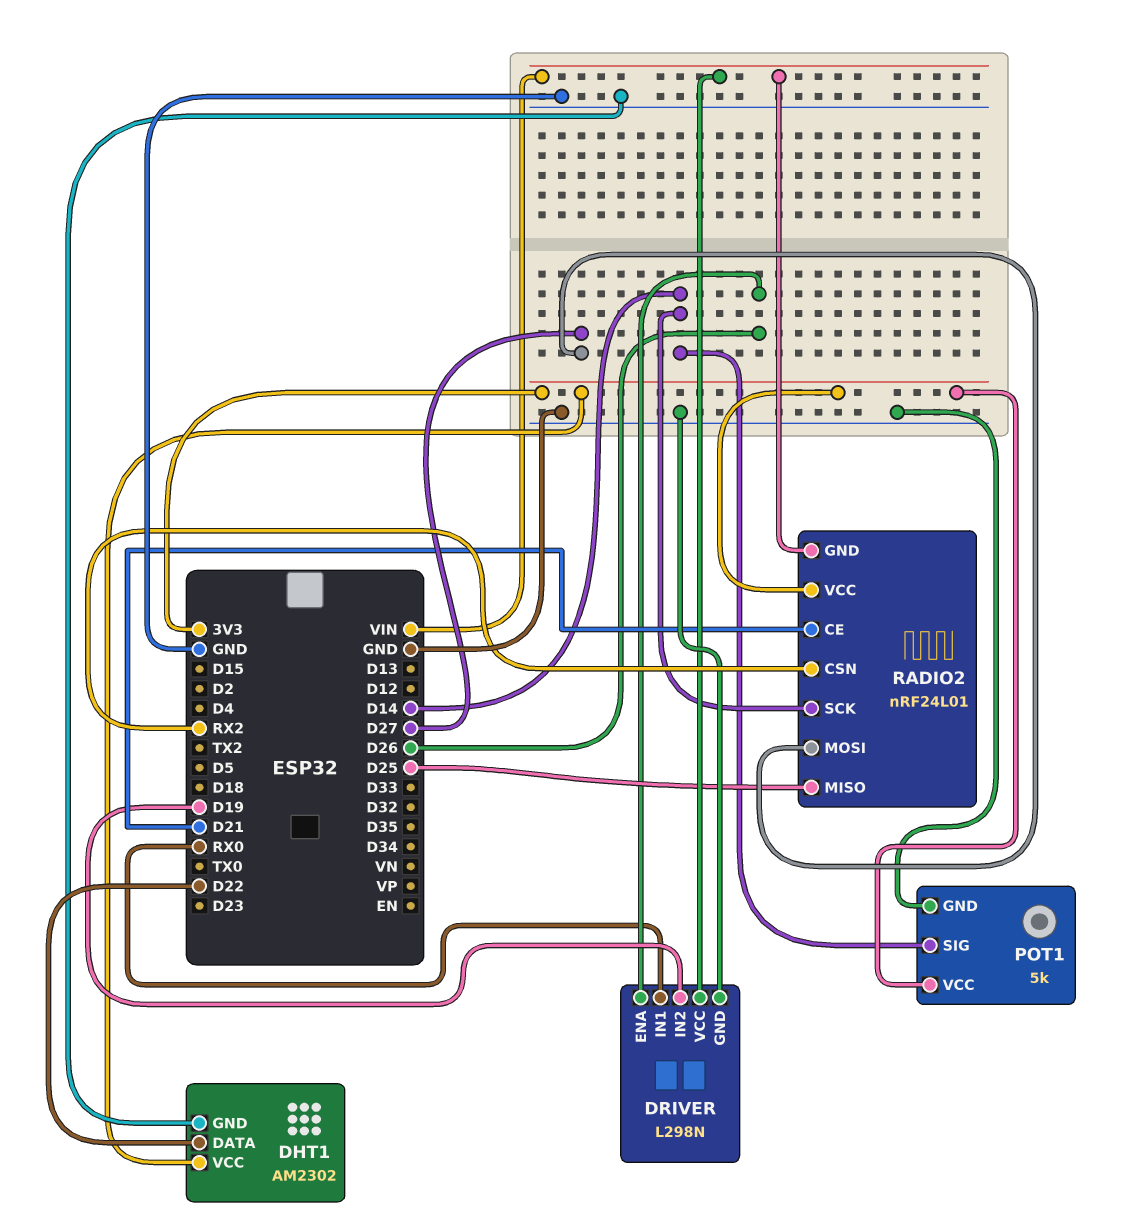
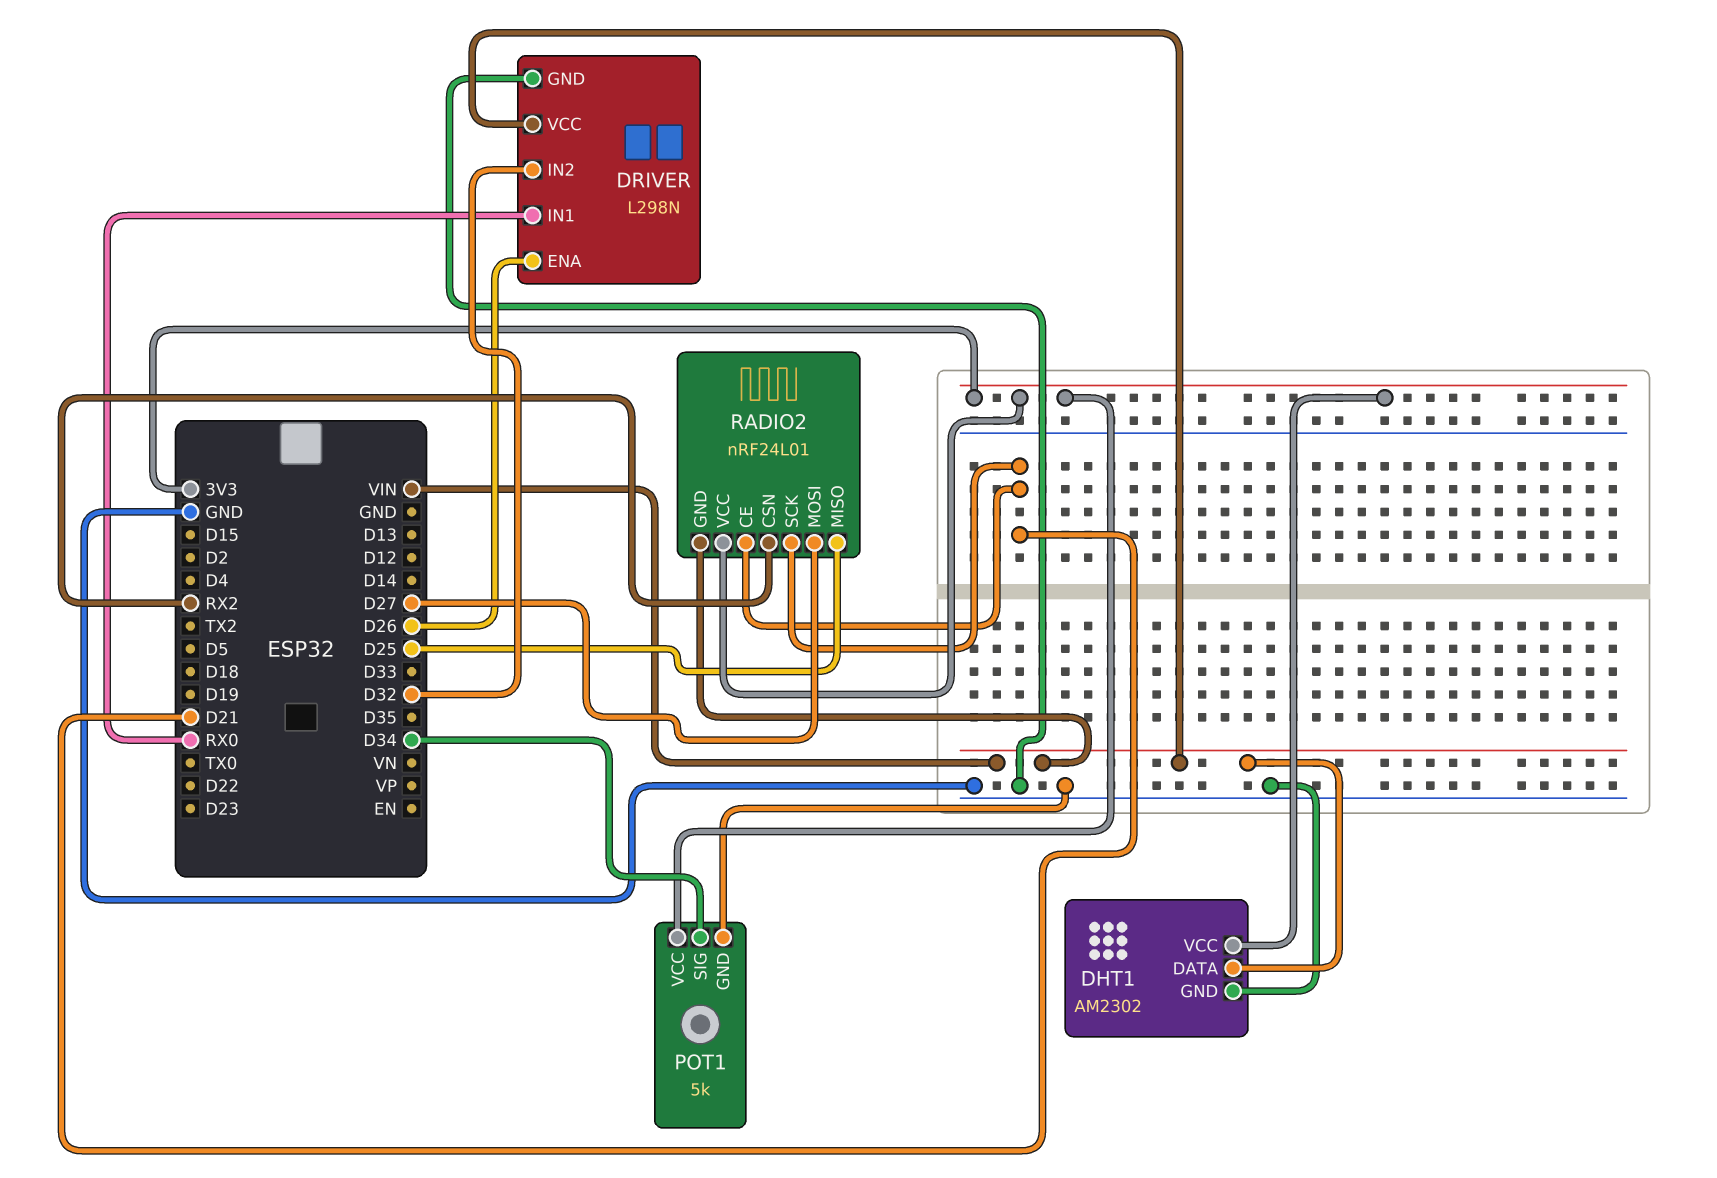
DHT1 pin DATA: D22 -> VIN
DRIVER pin IN2: D19 -> D32
POT1 pin SIG: D14 -> D34
RADIO2 pin SCK: D14 -> D21

